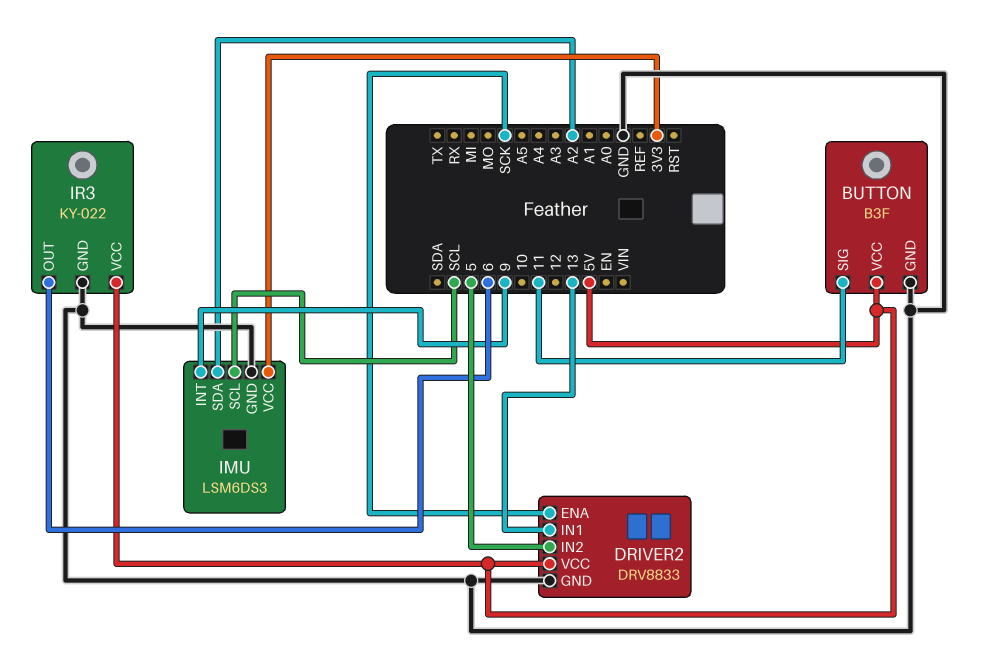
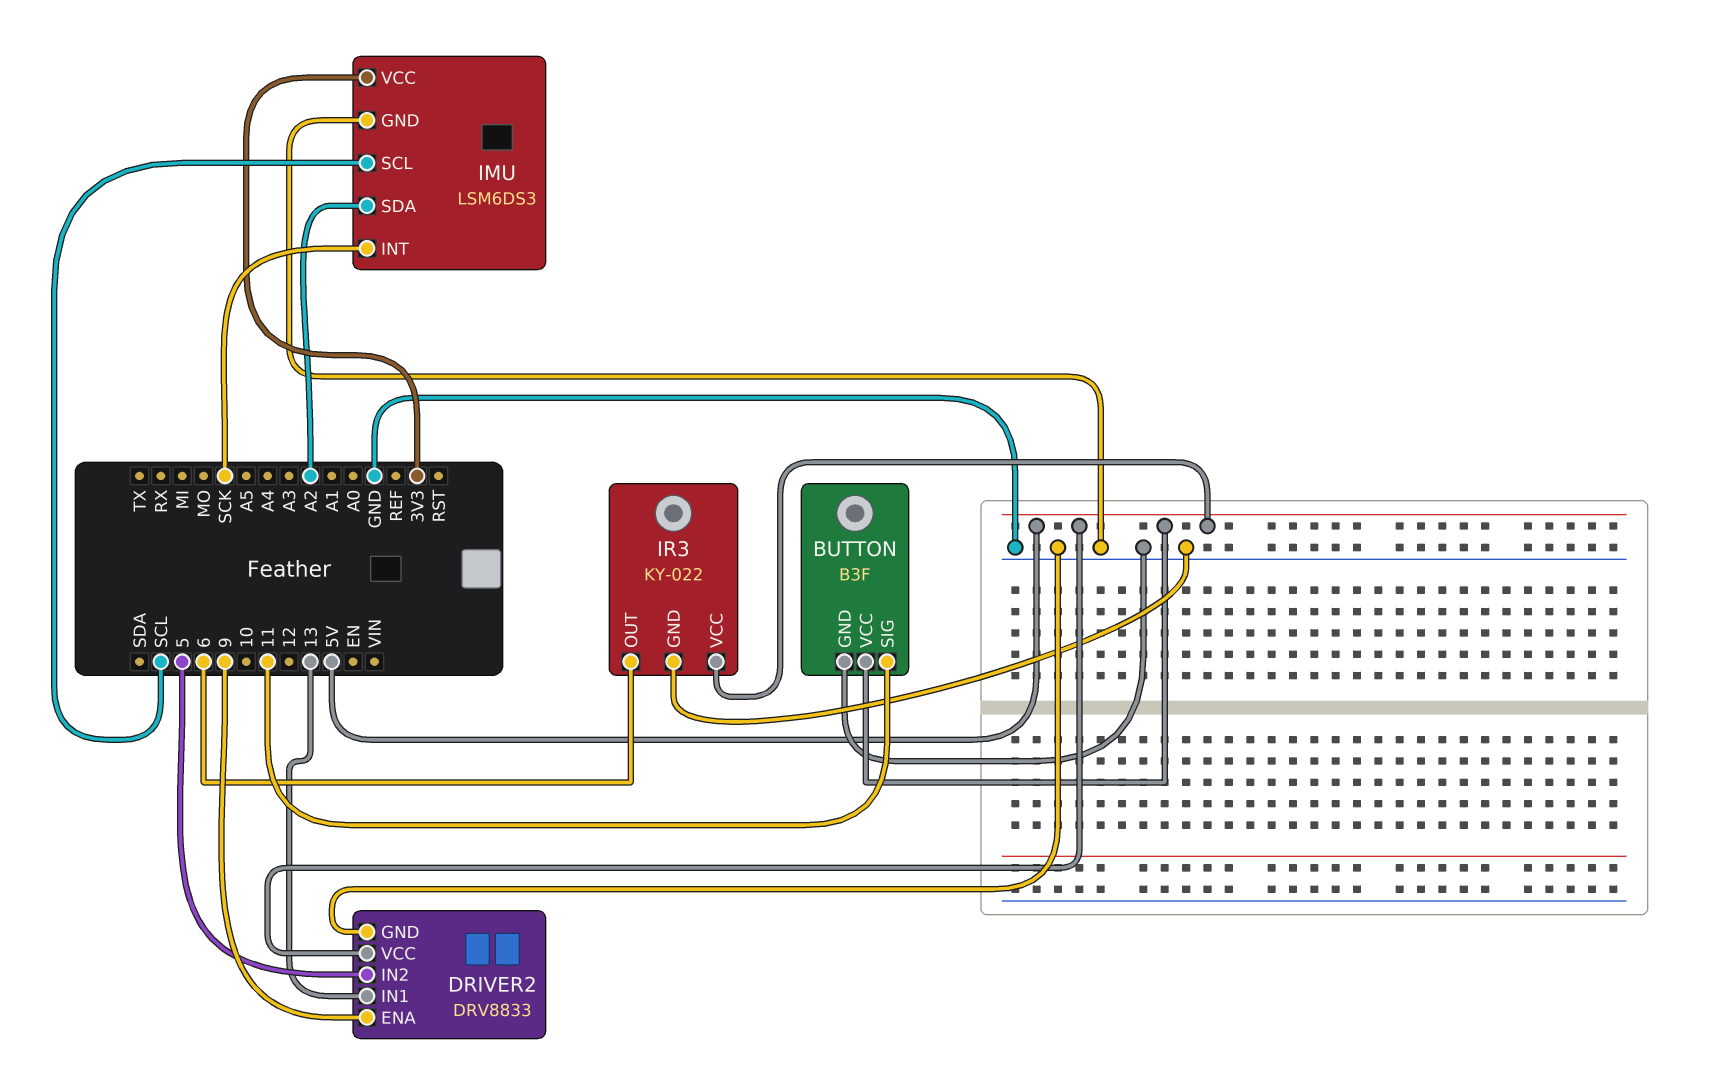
DRIVER2 pin ENA: SCK -> 9
IMU pin INT: 9 -> SCK

